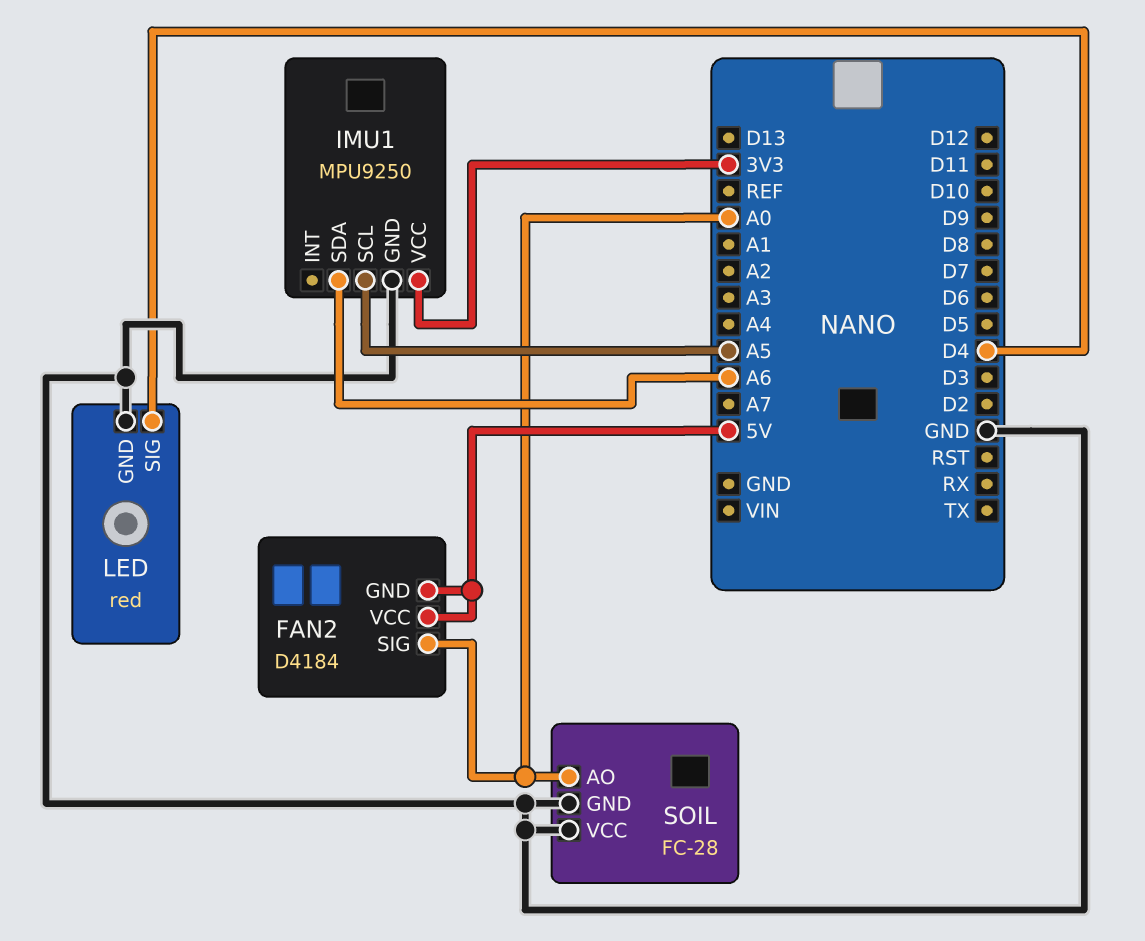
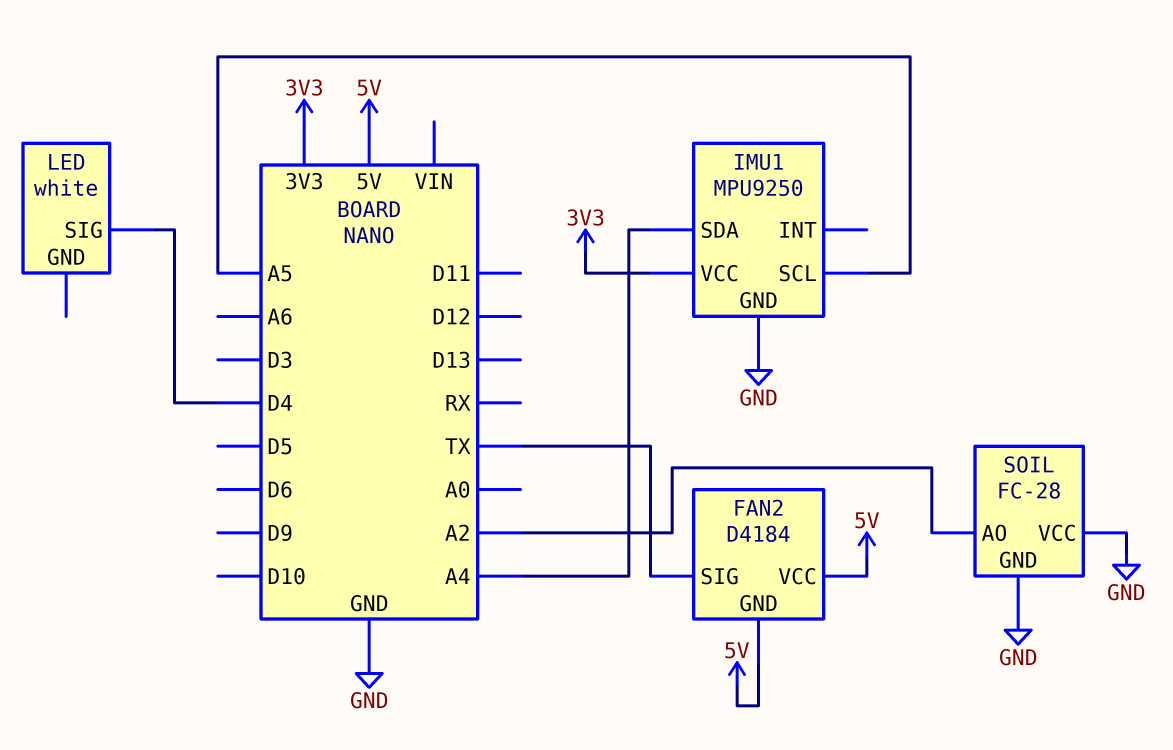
FAN2 pin SIG: A0 -> TX
IMU1 pin SDA: A6 -> A4
LED: red -> white
LED pin GND: GND -> none
SOIL pin AO: A0 -> A2

